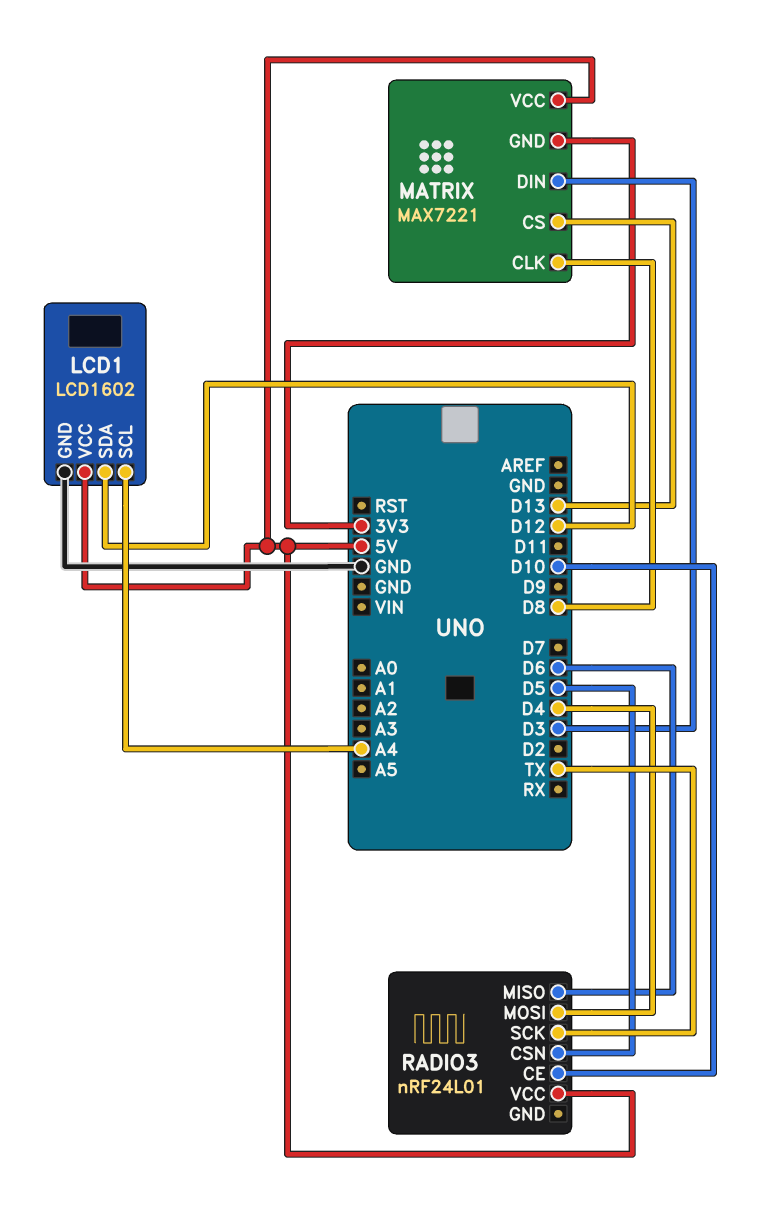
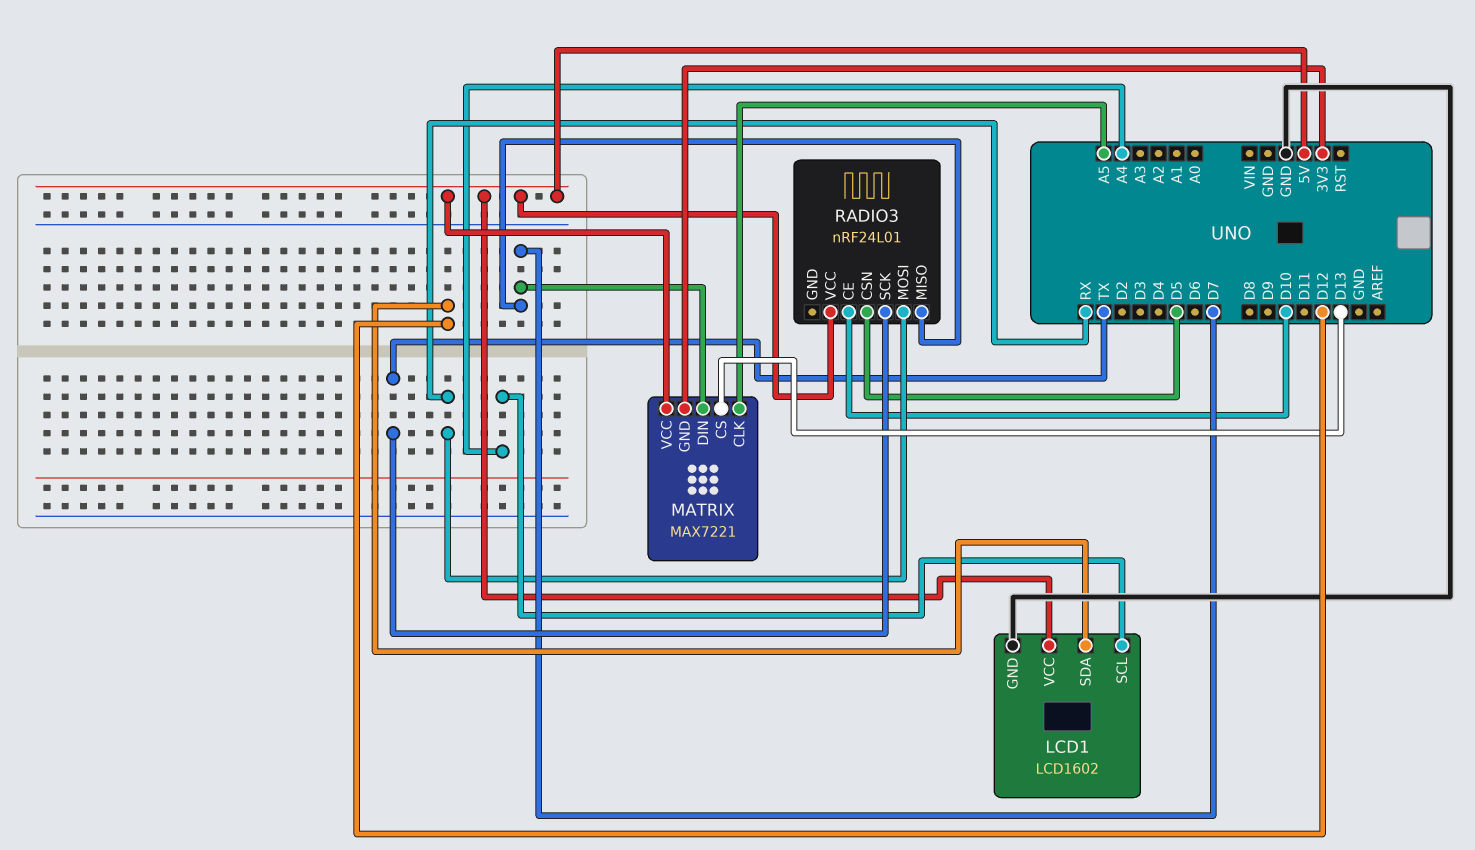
MATRIX pin CLK: D8 -> A5
MATRIX pin DIN: D3 -> D7
RADIO3 pin MISO: D6 -> D7
RADIO3 pin MOSI: D4 -> RX

